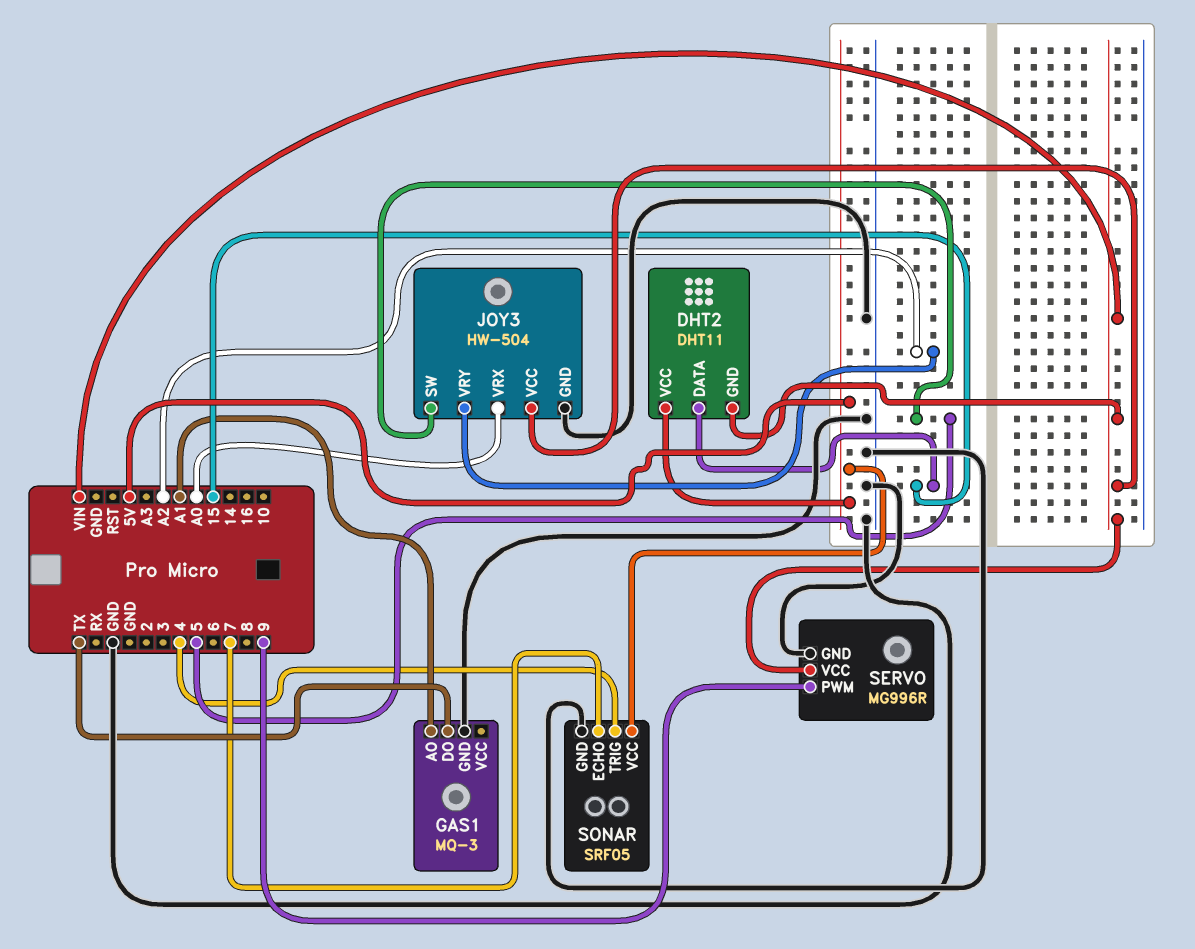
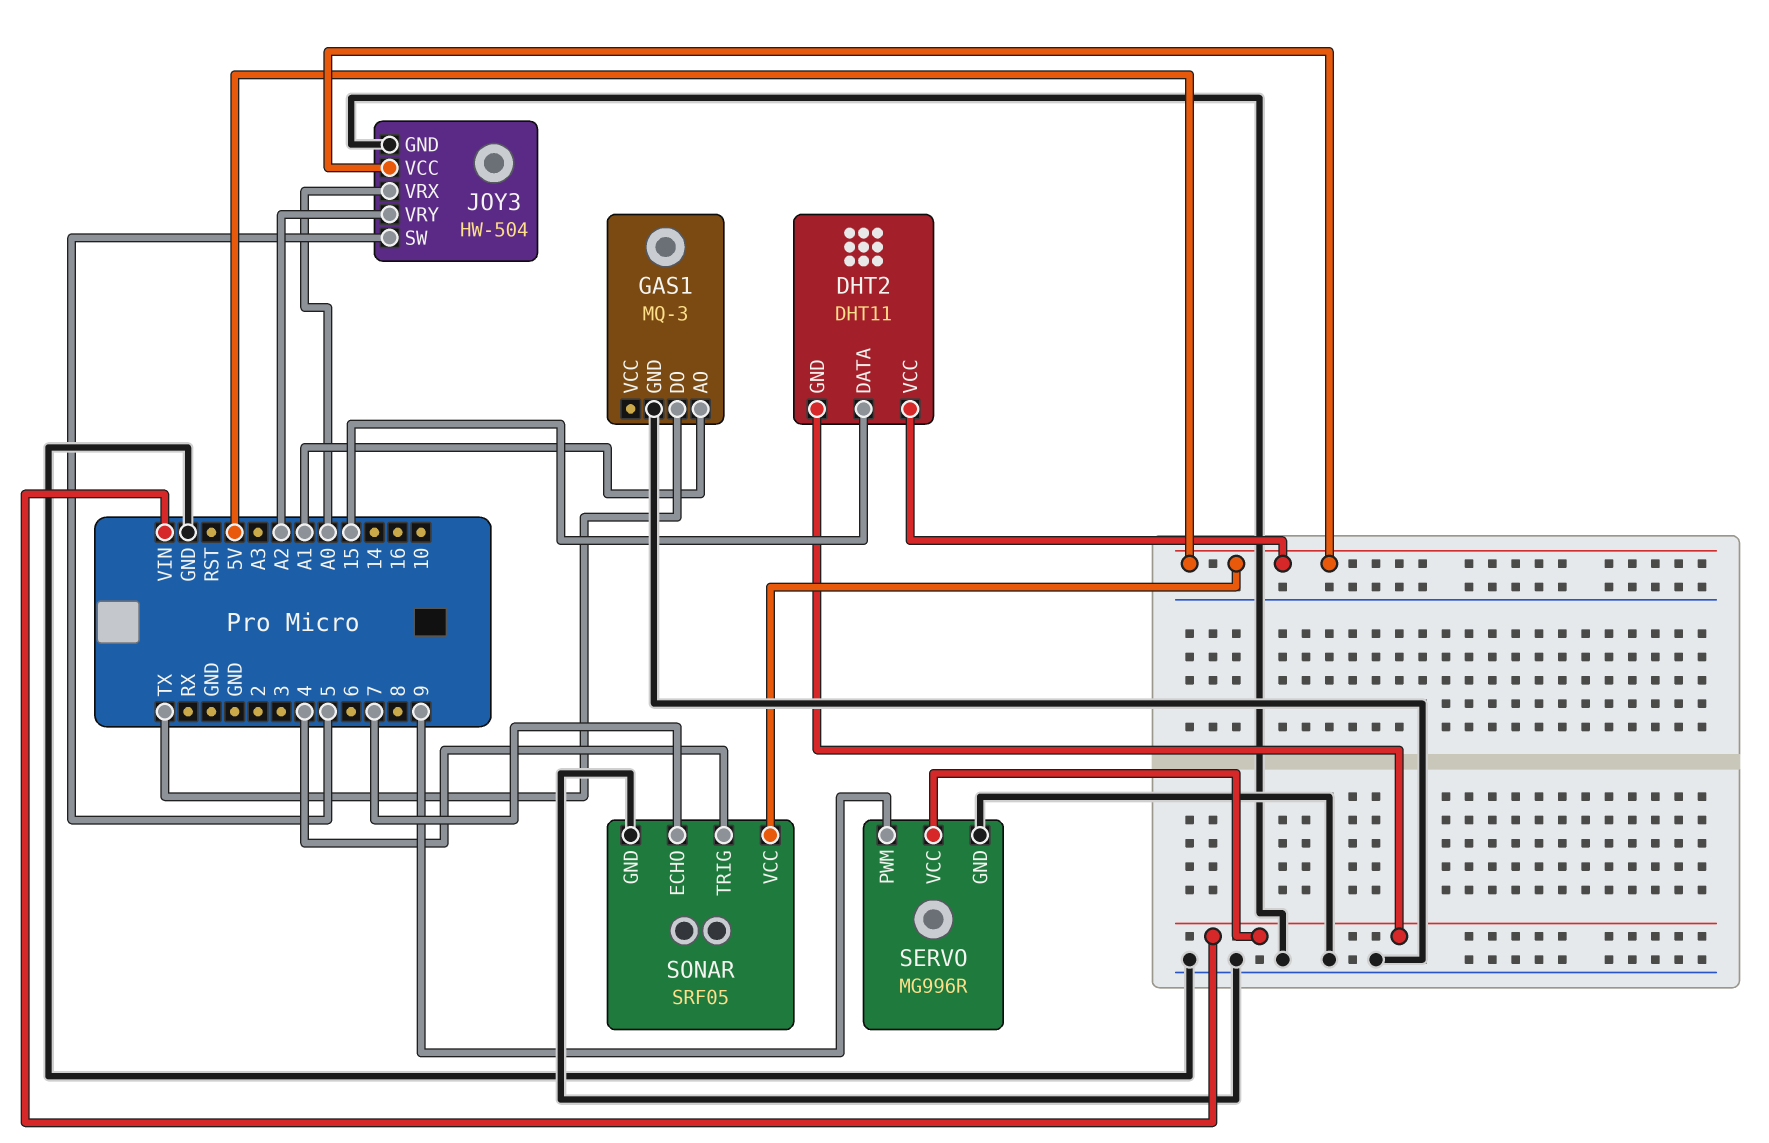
JOY3 pin VCC: VIN -> 5V

